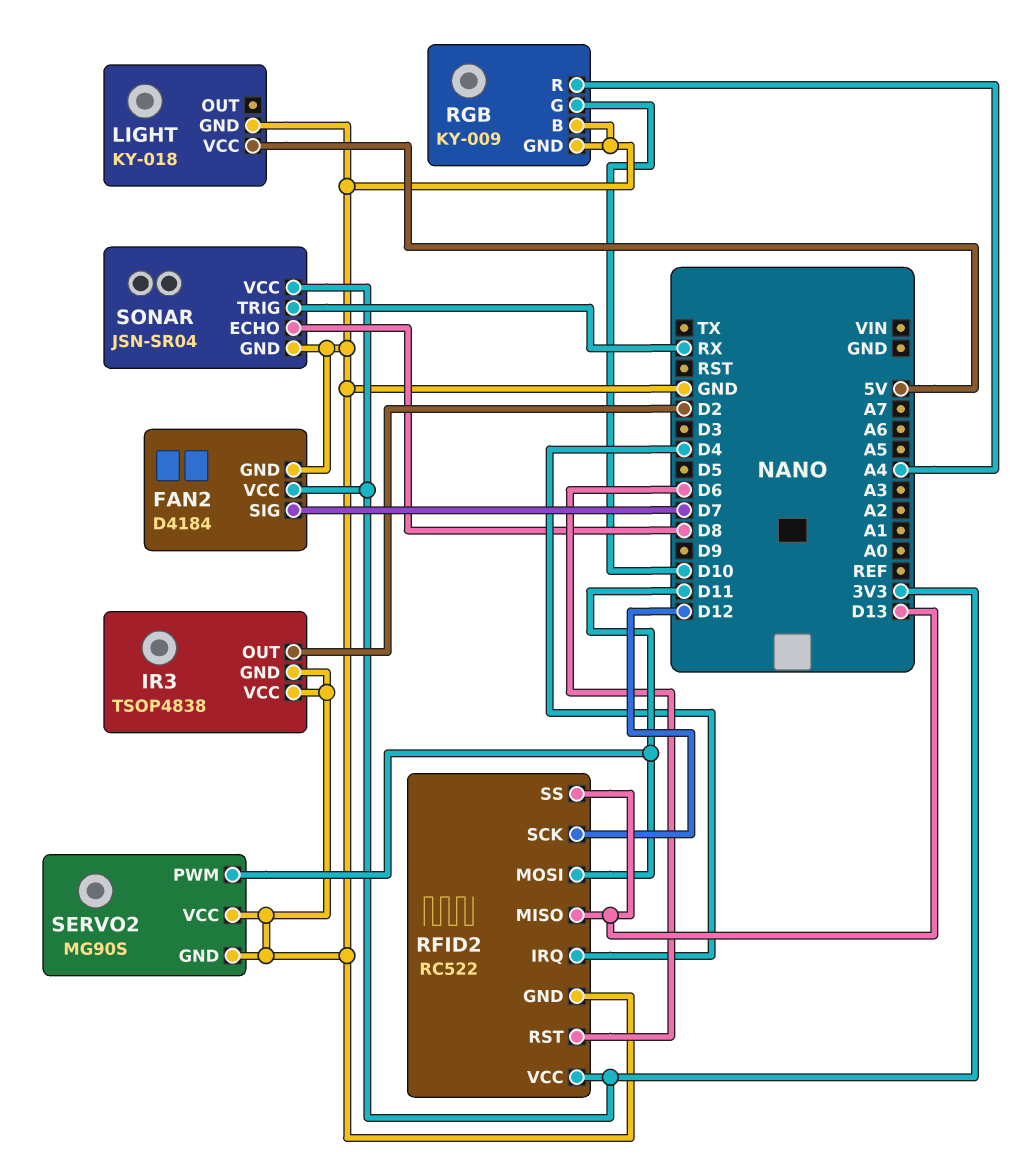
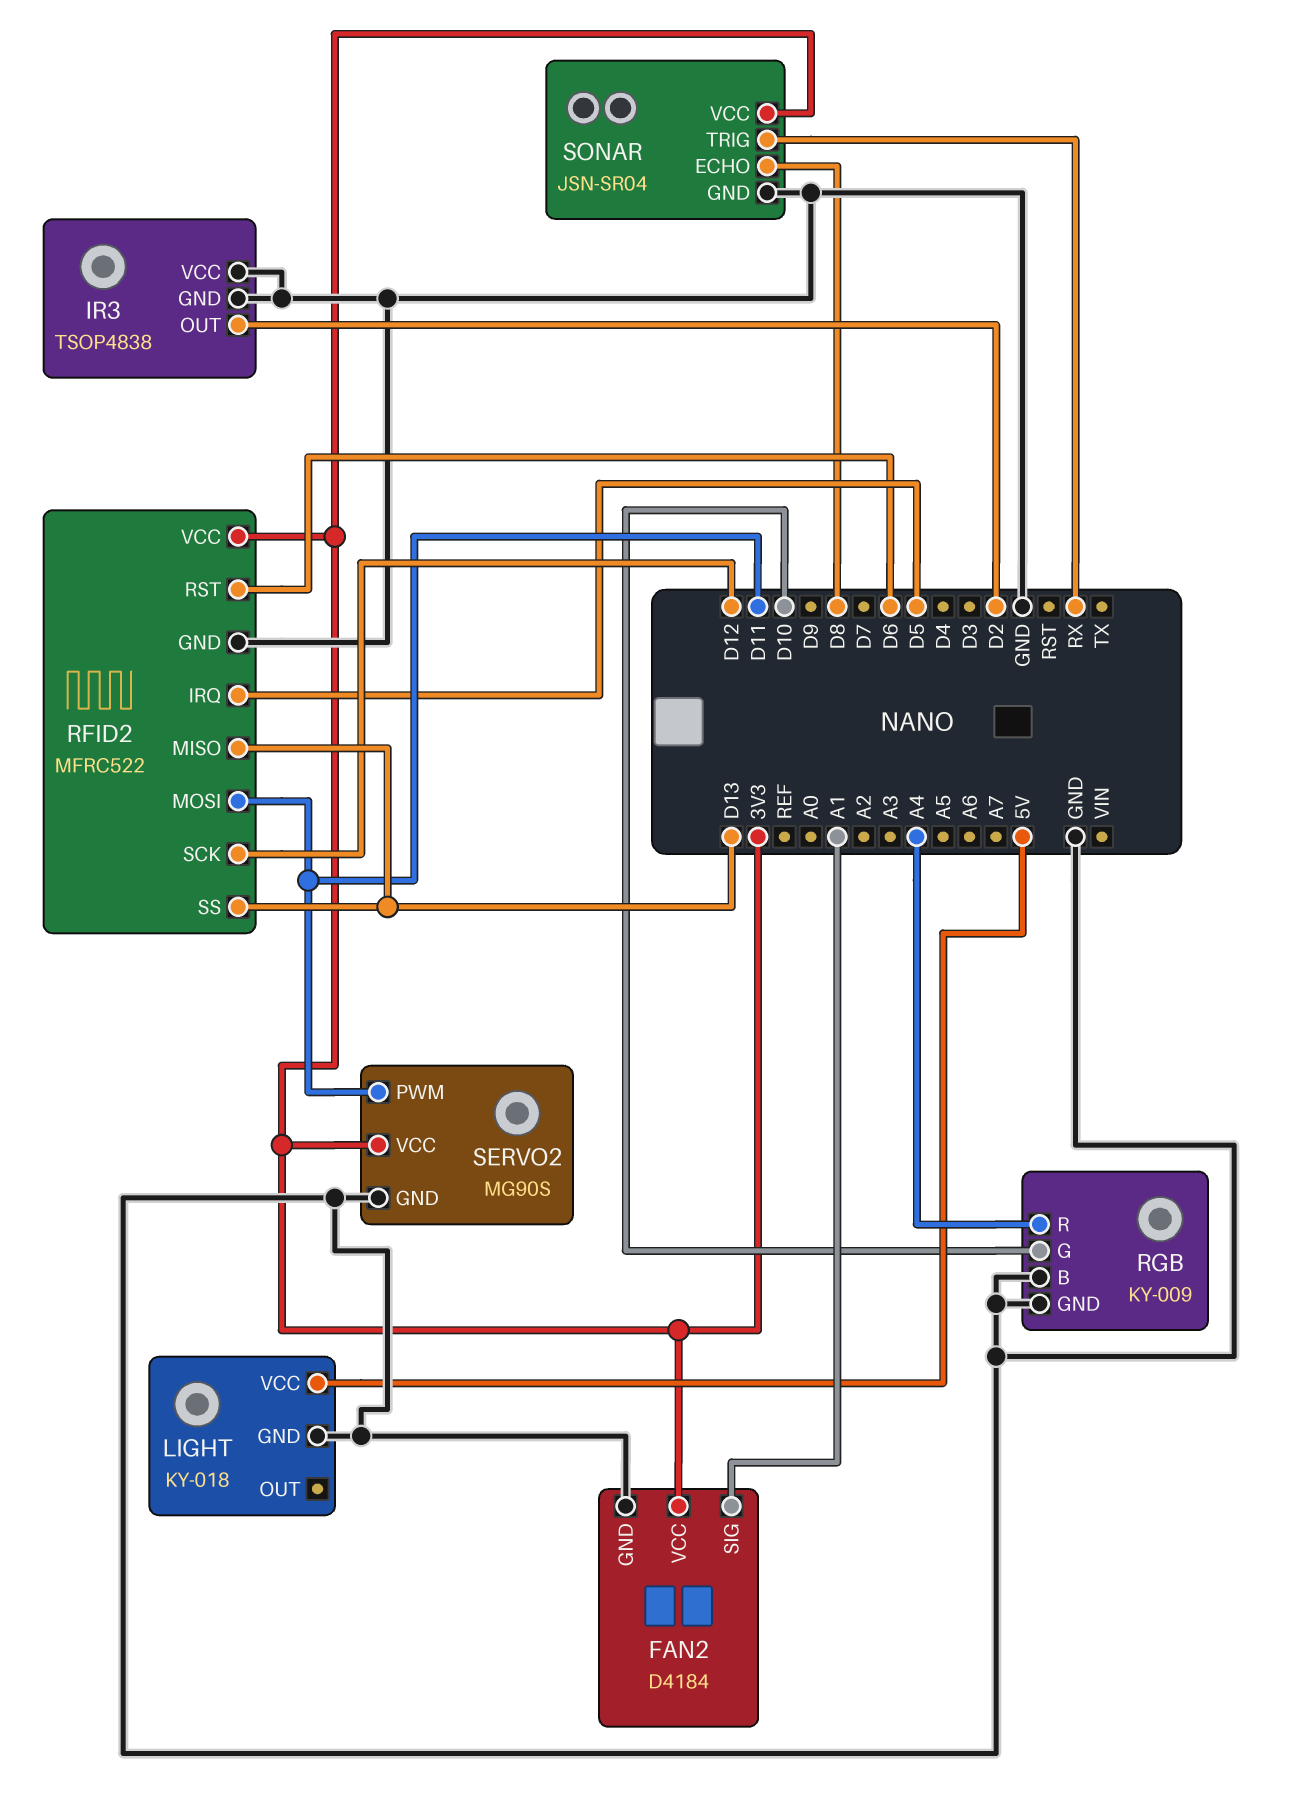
FAN2 pin SIG: D7 -> A1
RFID2: RC522 -> MFRC522
RFID2 pin IRQ: D4 -> D5
SERVO2 pin VCC: GND -> 3V3

